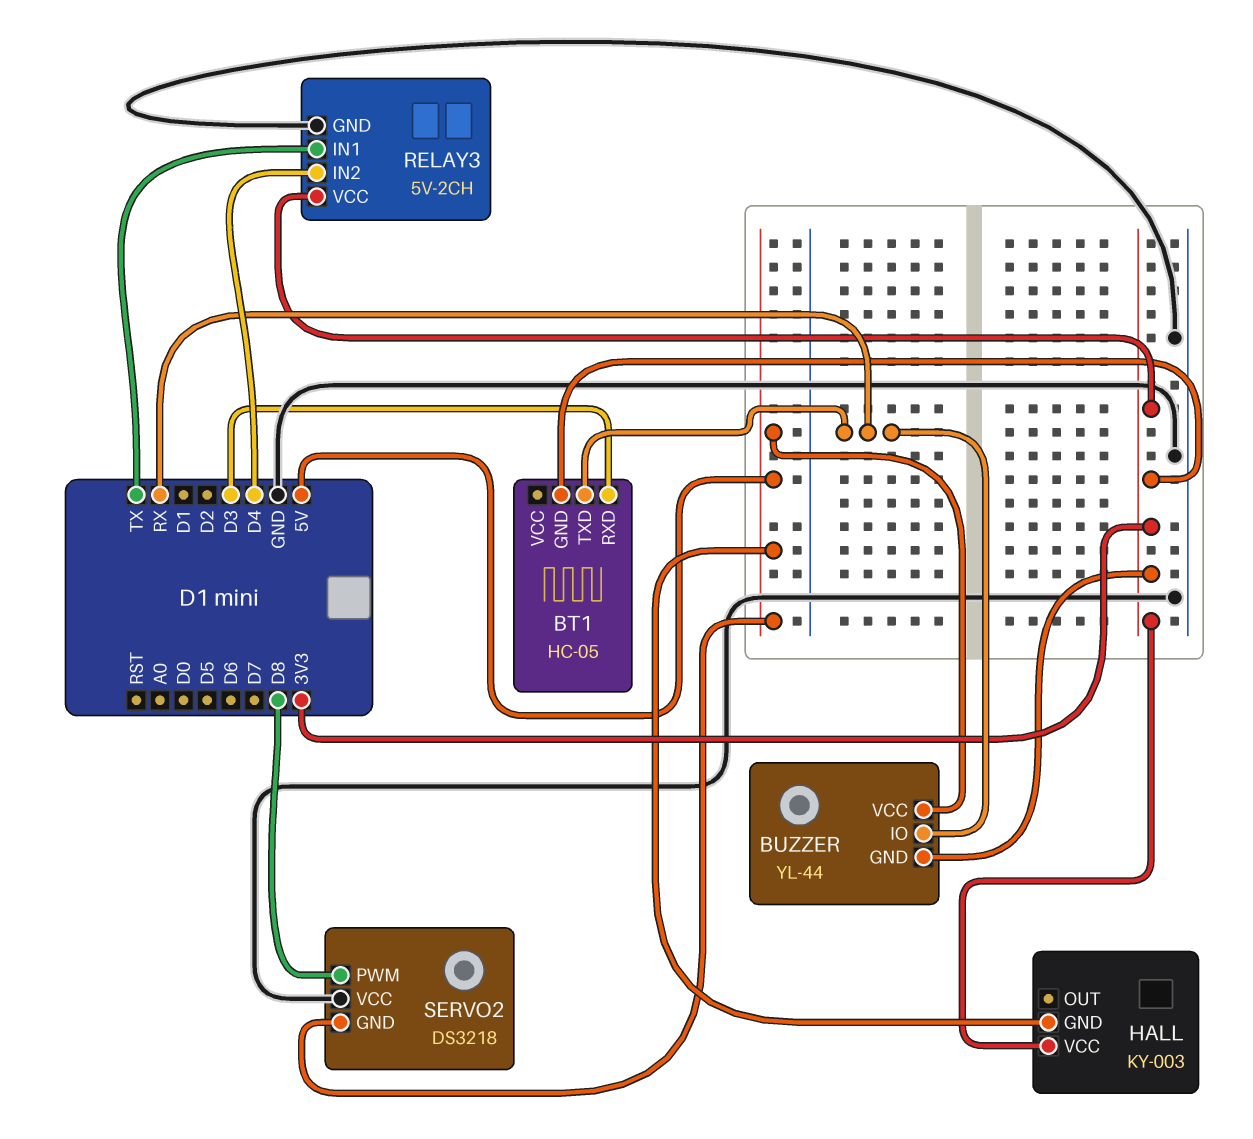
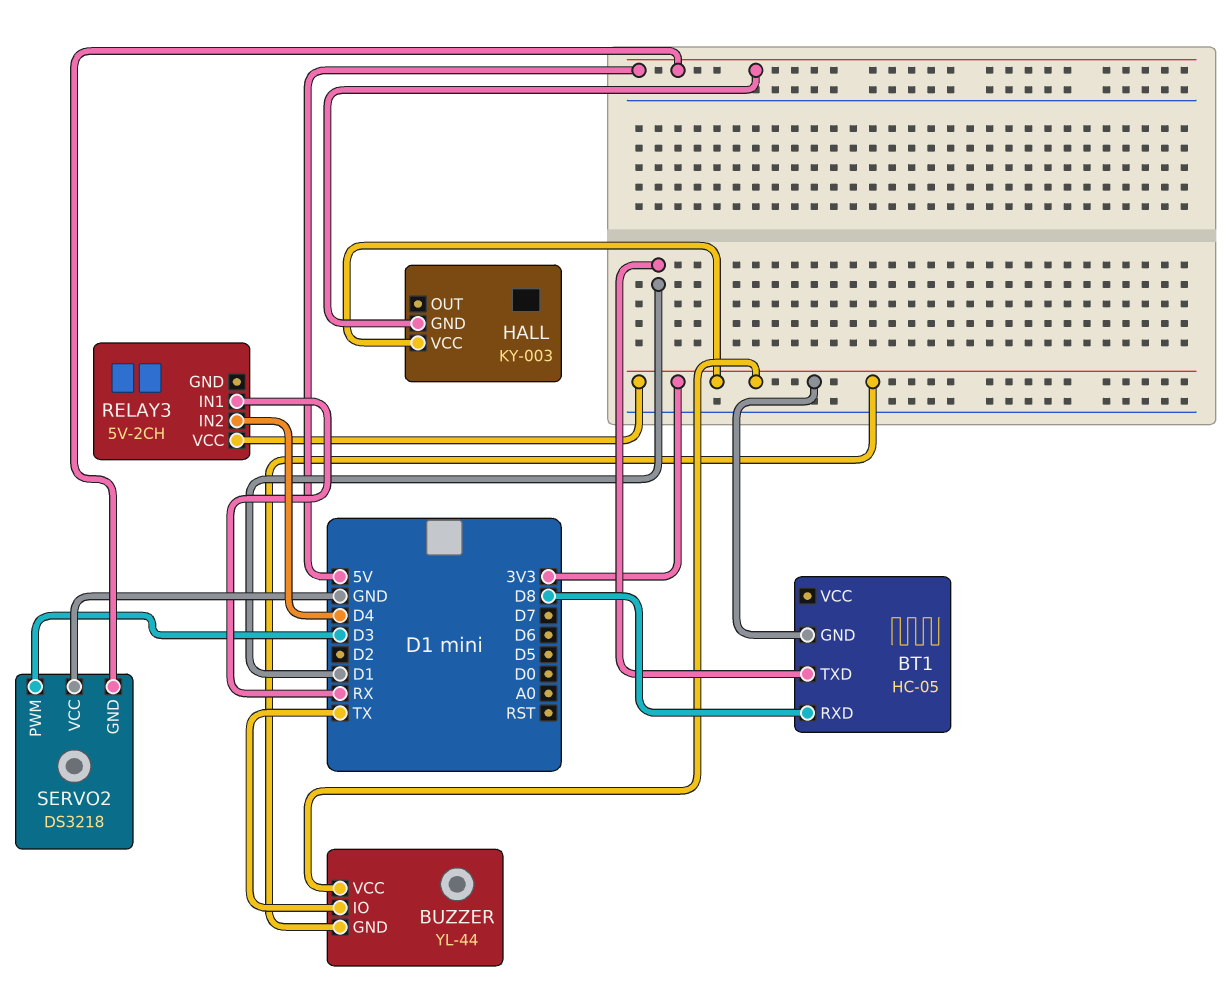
BT1 pin RXD: D3 -> D8
BT1 pin TXD: RX -> D1
BUZZER pin IO: RX -> TX
BUZZER pin VCC: 5V -> 3V3
RELAY3 pin GND: GND -> none
RELAY3 pin IN1: TX -> RX
SERVO2 pin PWM: D8 -> D3

